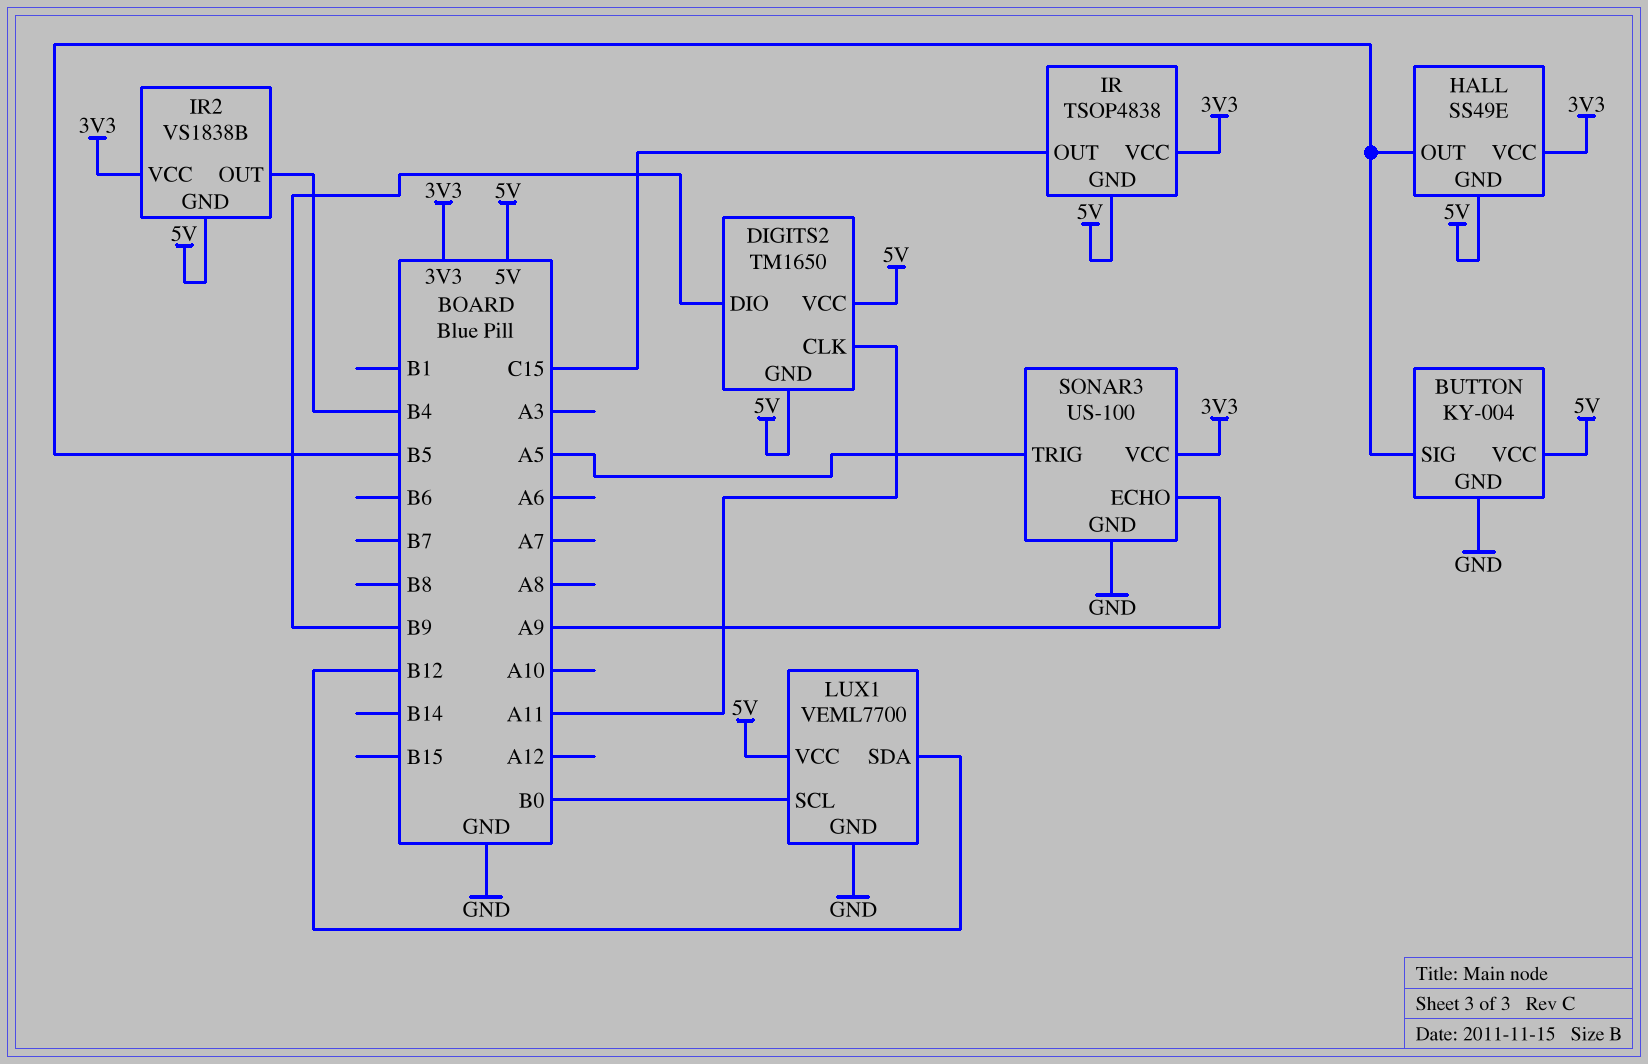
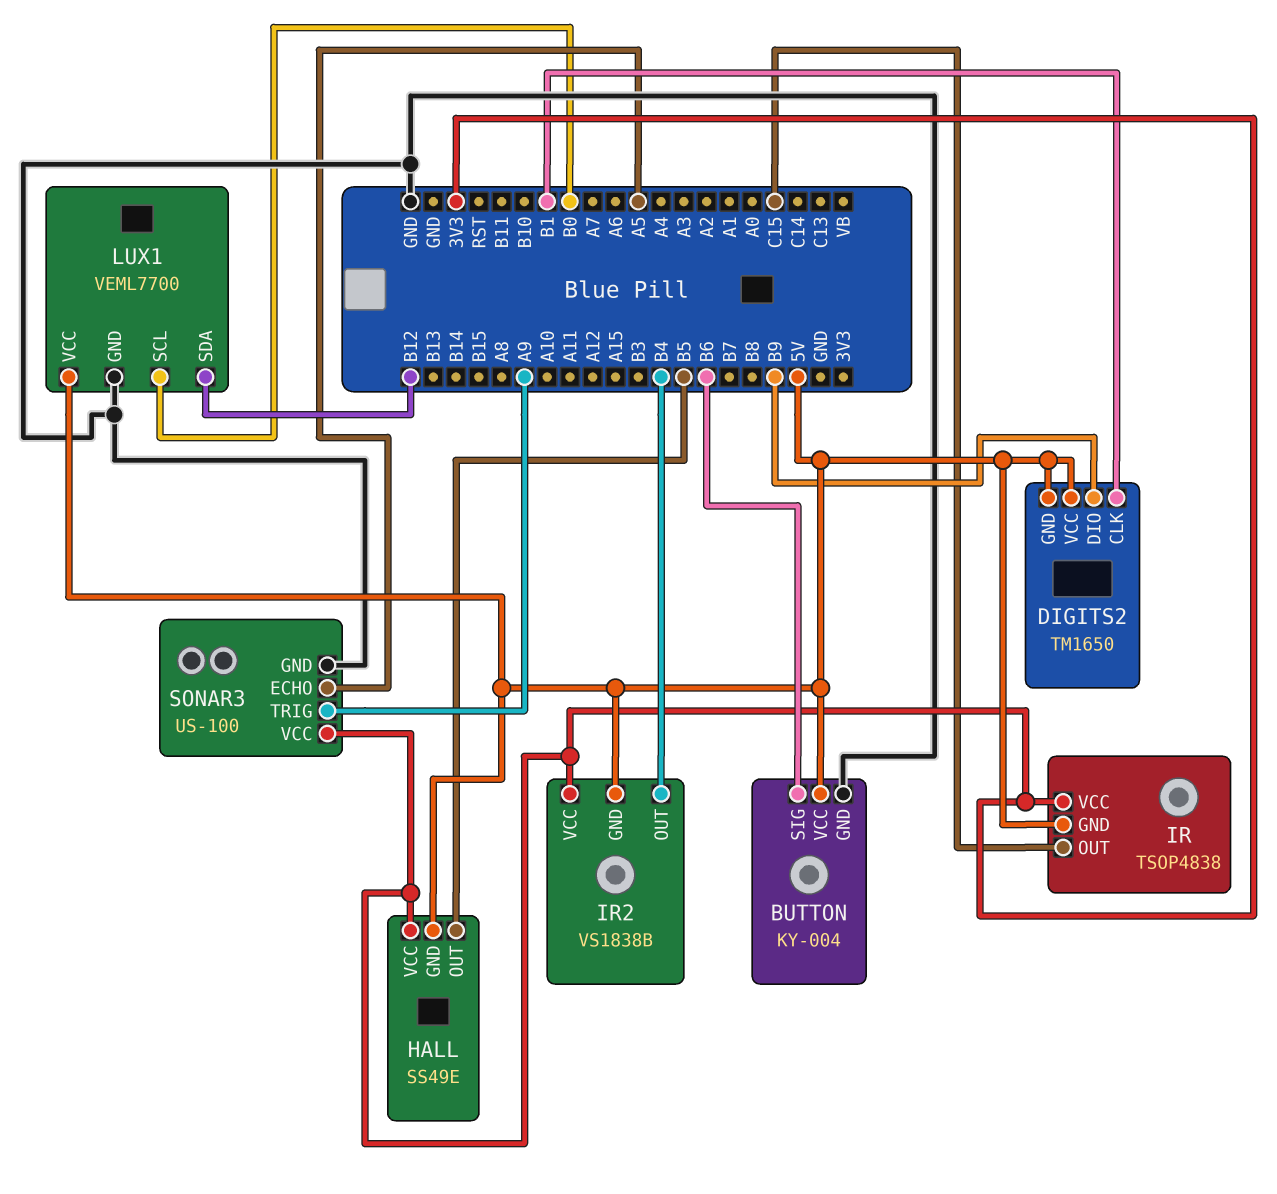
BUTTON pin SIG: B5 -> B6
DIGITS2 pin CLK: A11 -> B1
SONAR3 pin ECHO: A9 -> A5
SONAR3 pin TRIG: A5 -> A9

